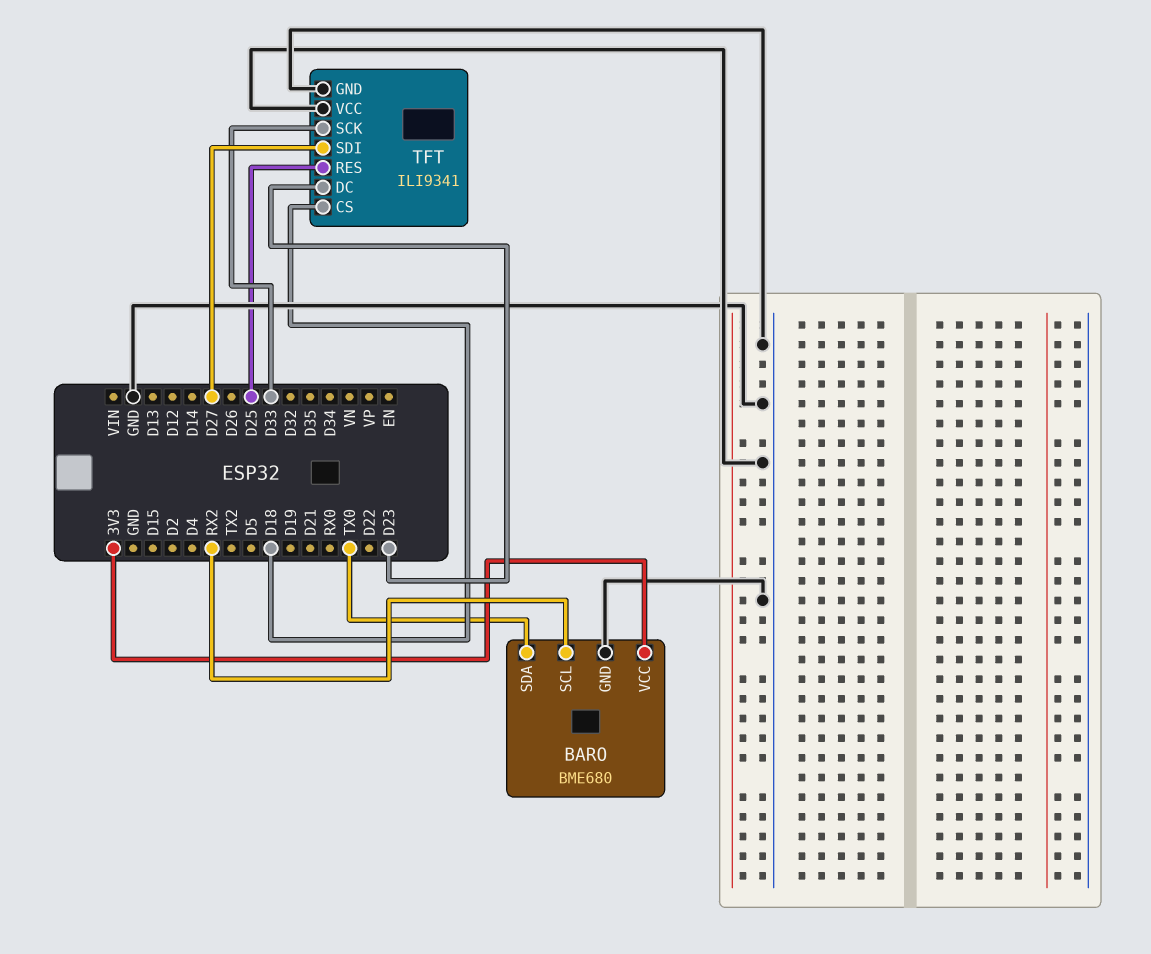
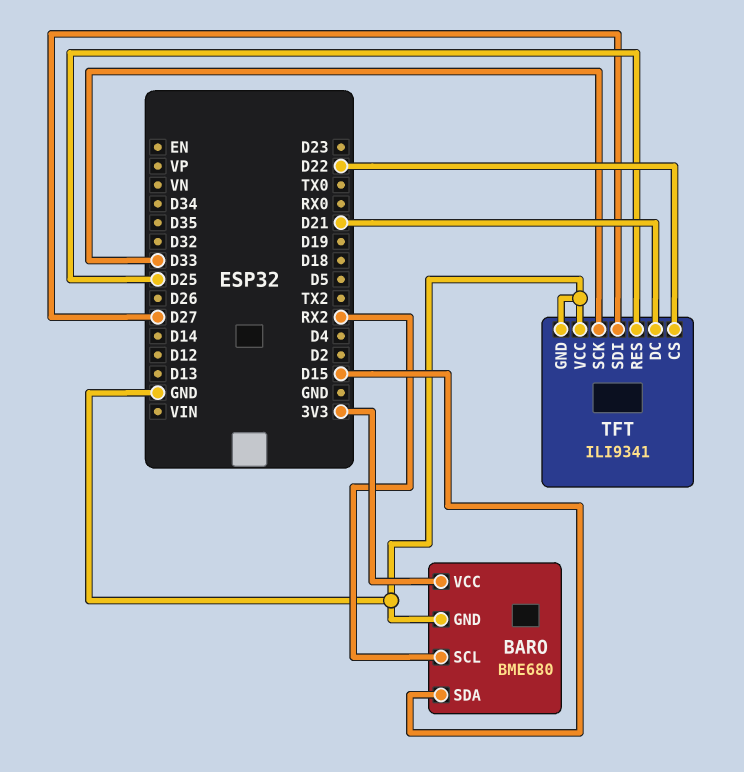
BARO pin SDA: TX0 -> D15
TFT pin CS: D18 -> D22
TFT pin DC: D23 -> D21

